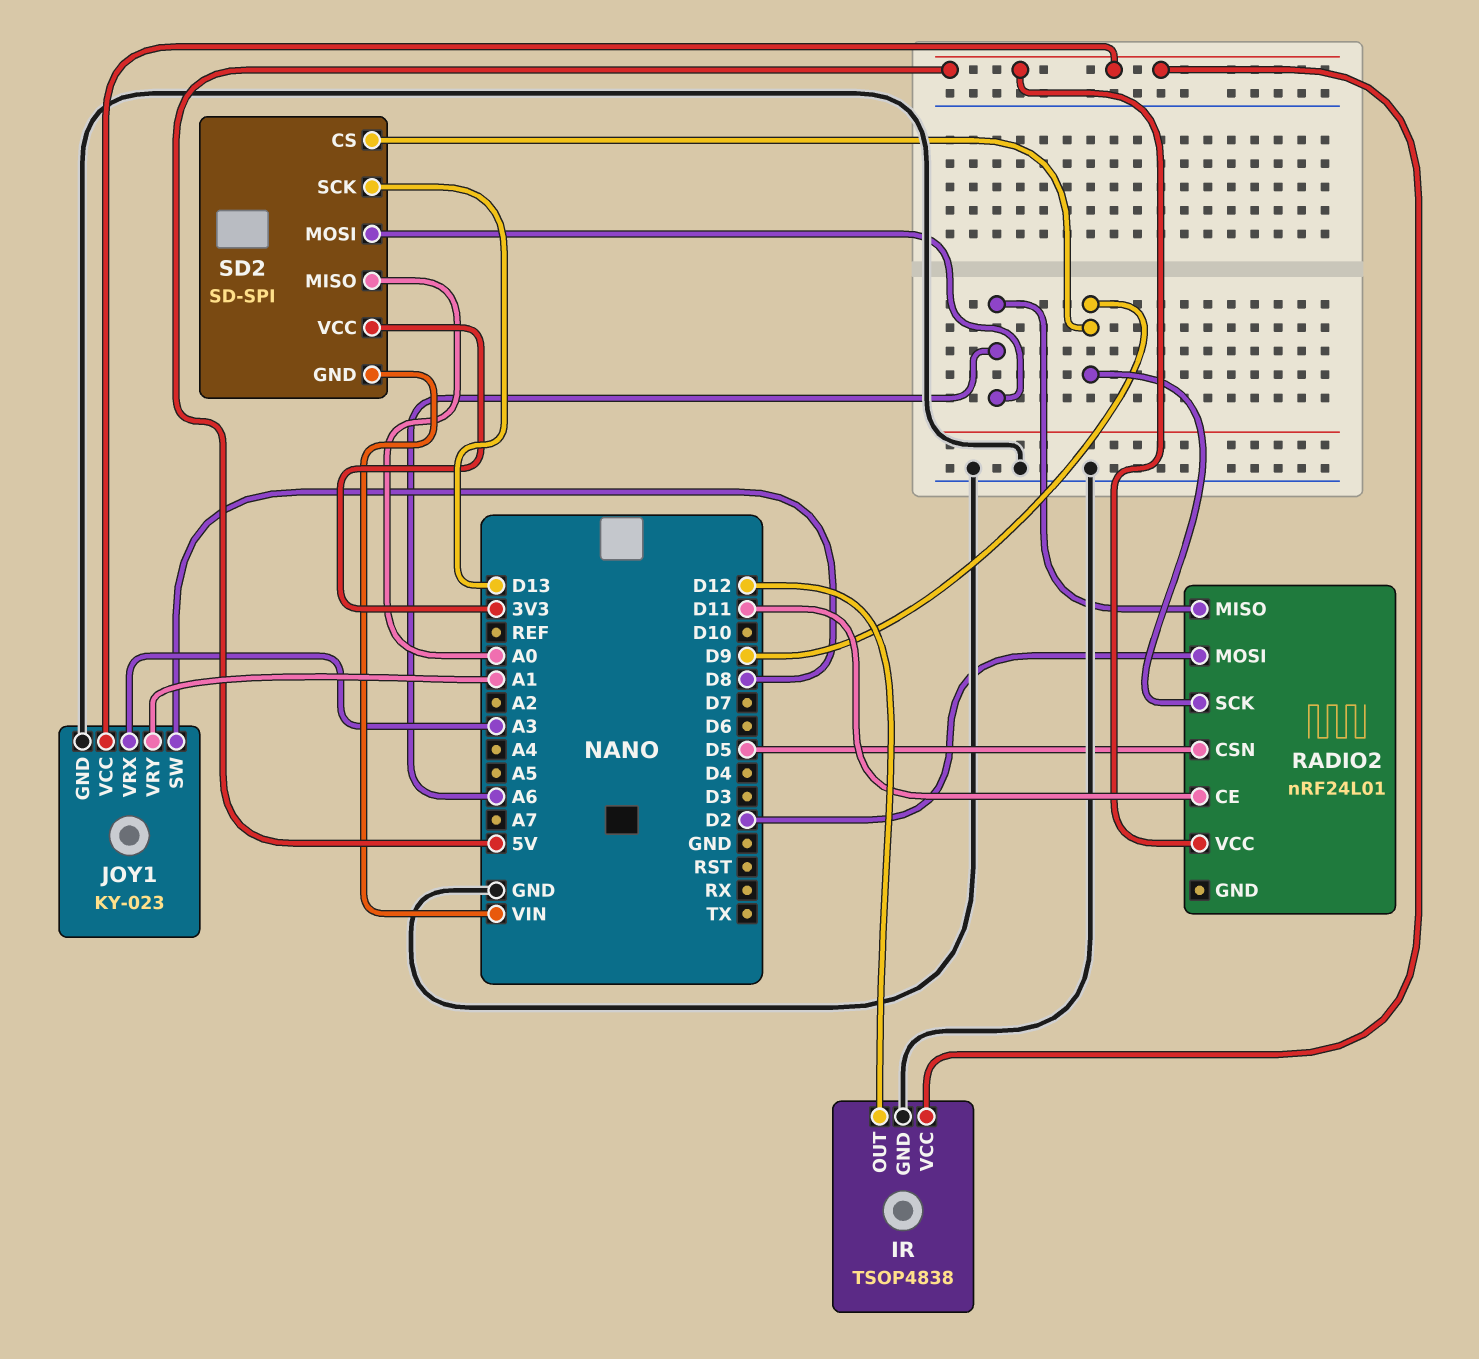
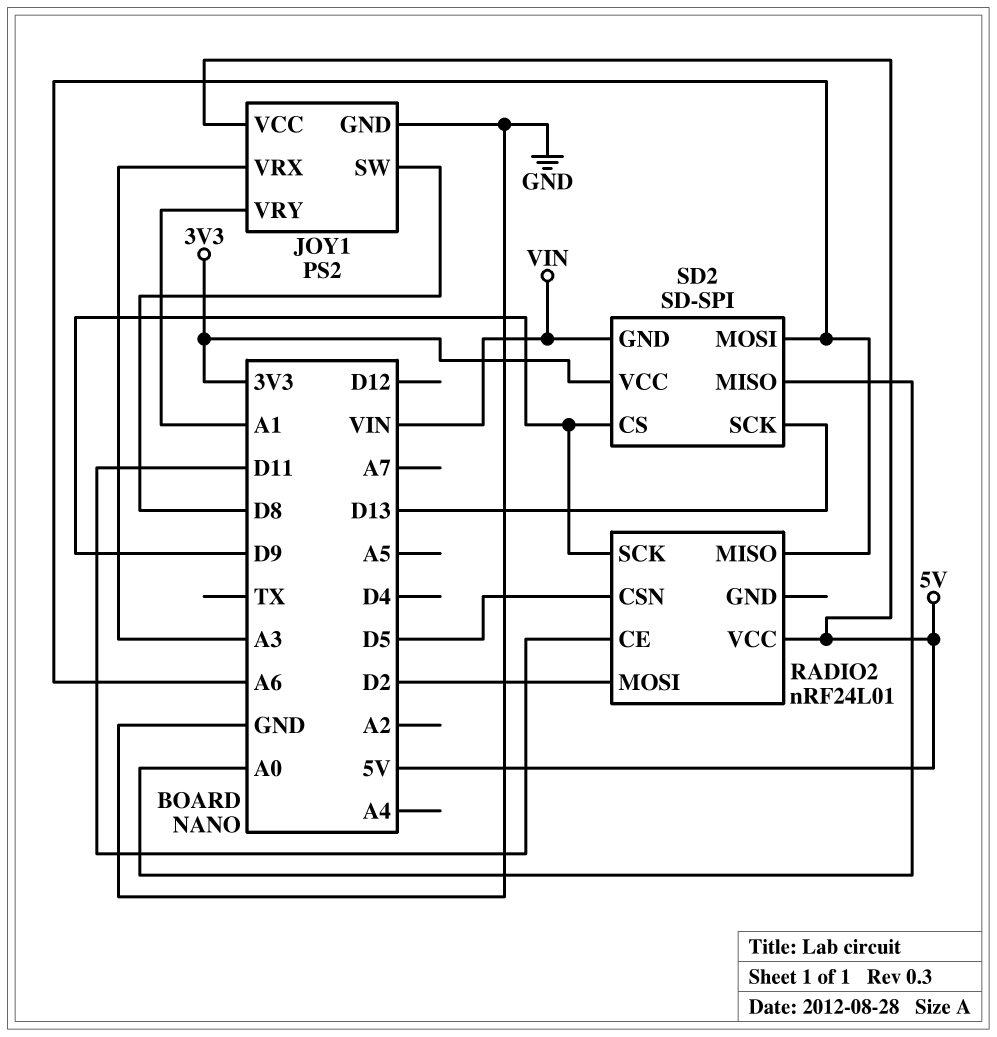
IR: TSOP4838 -> none
IR pin GND: GND -> none
IR pin OUT: D12 -> none
IR pin VCC: 5V -> none
JOY1: KY-023 -> PS2

